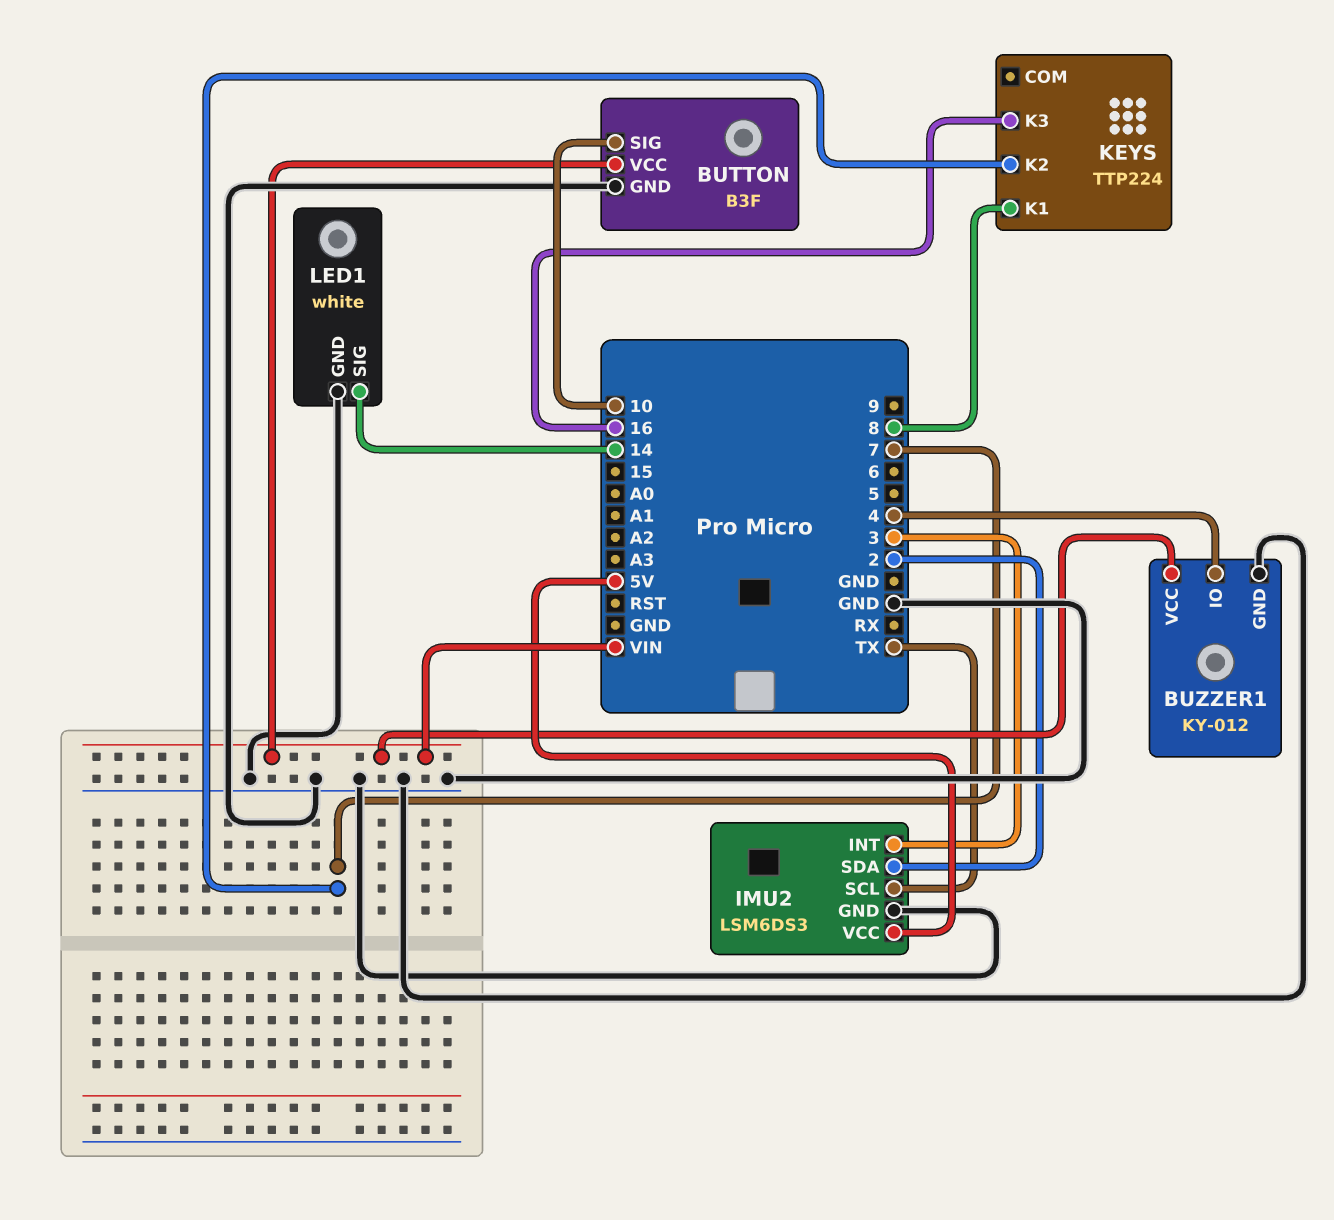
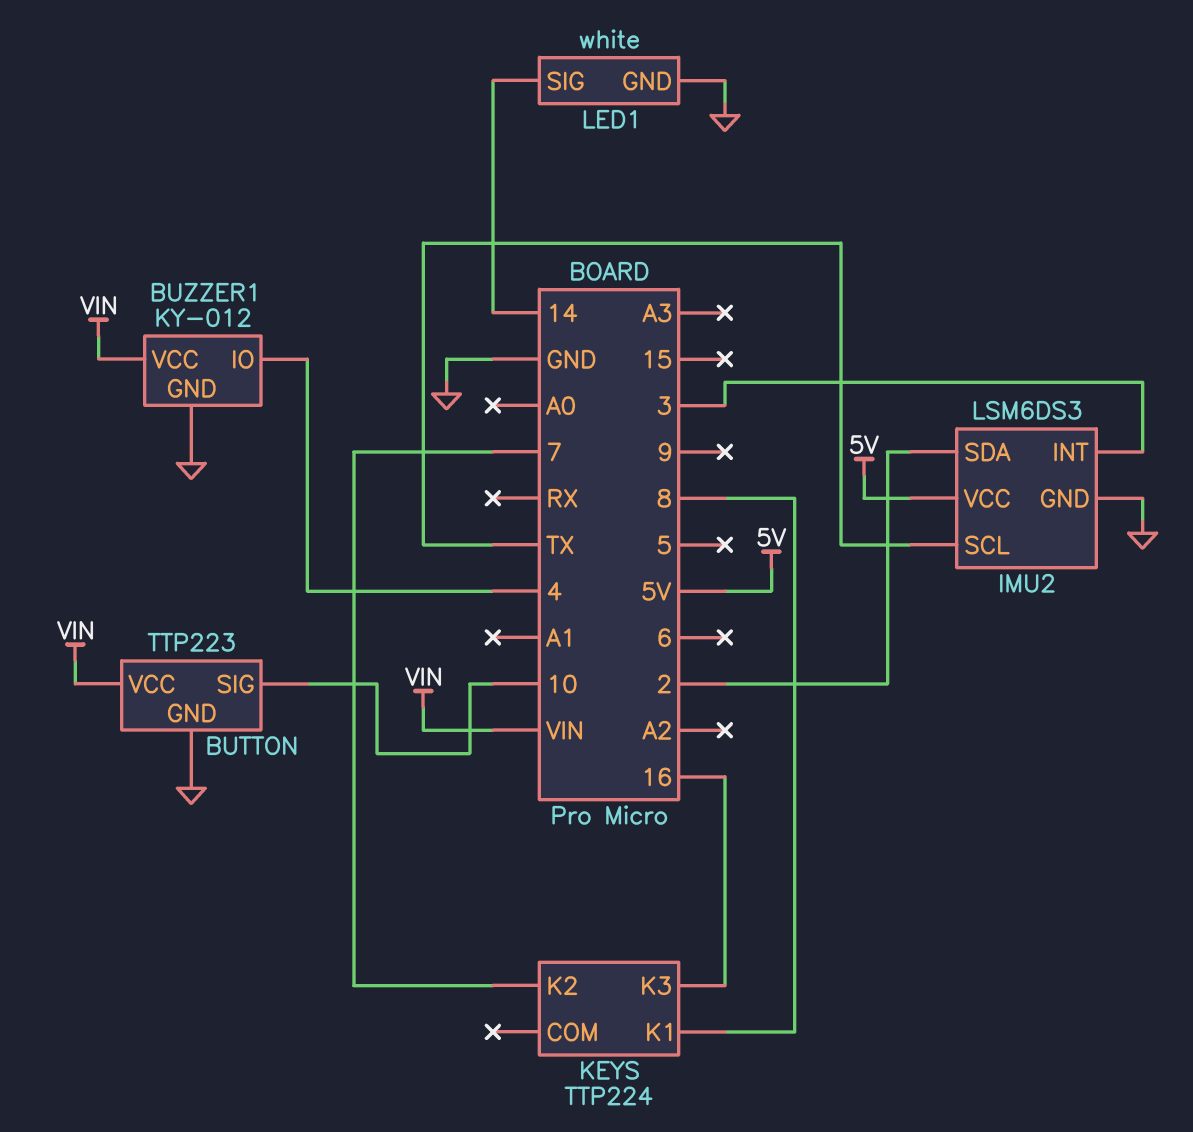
BUTTON: B3F -> TTP223

